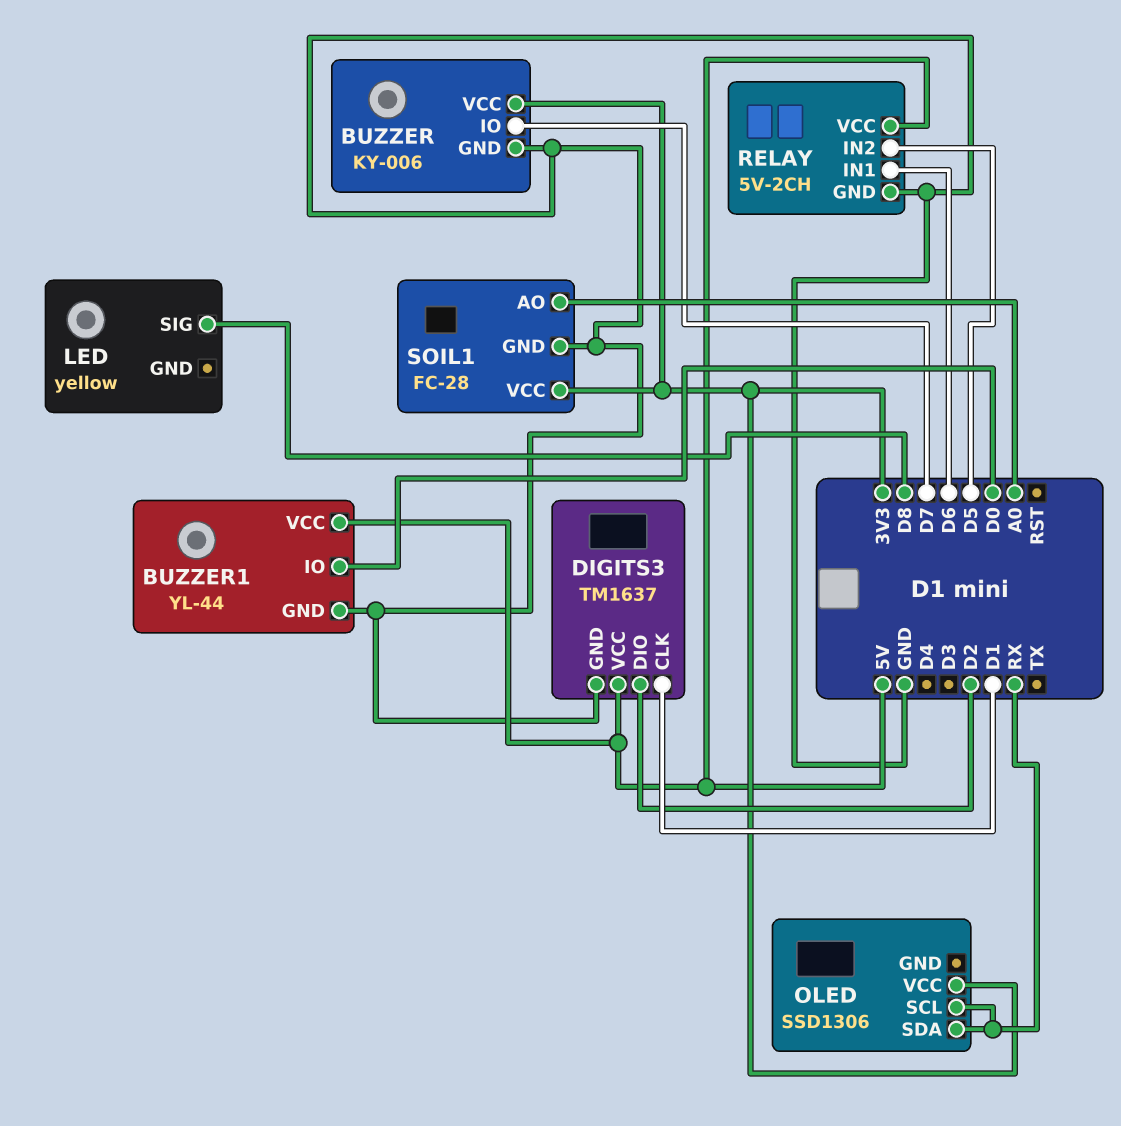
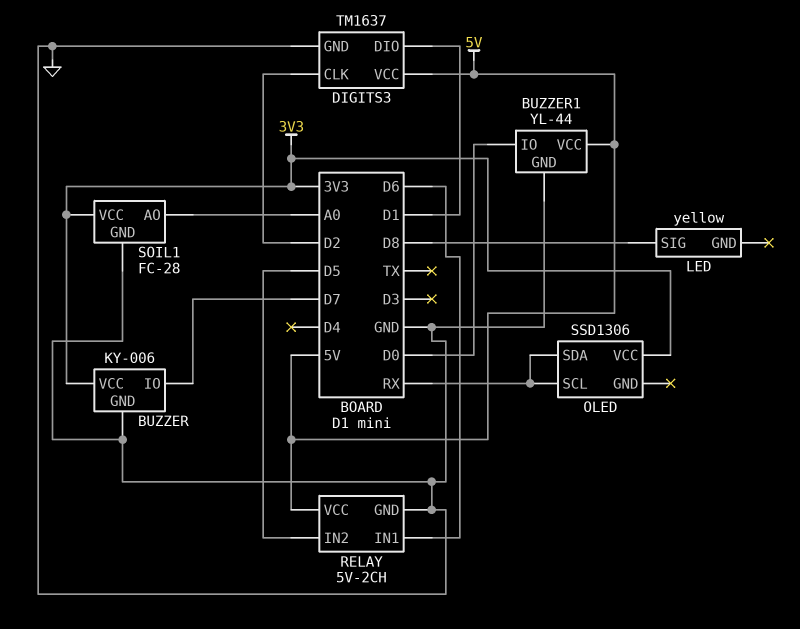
DIGITS3 pin CLK: D1 -> D2
DIGITS3 pin DIO: D2 -> D1

